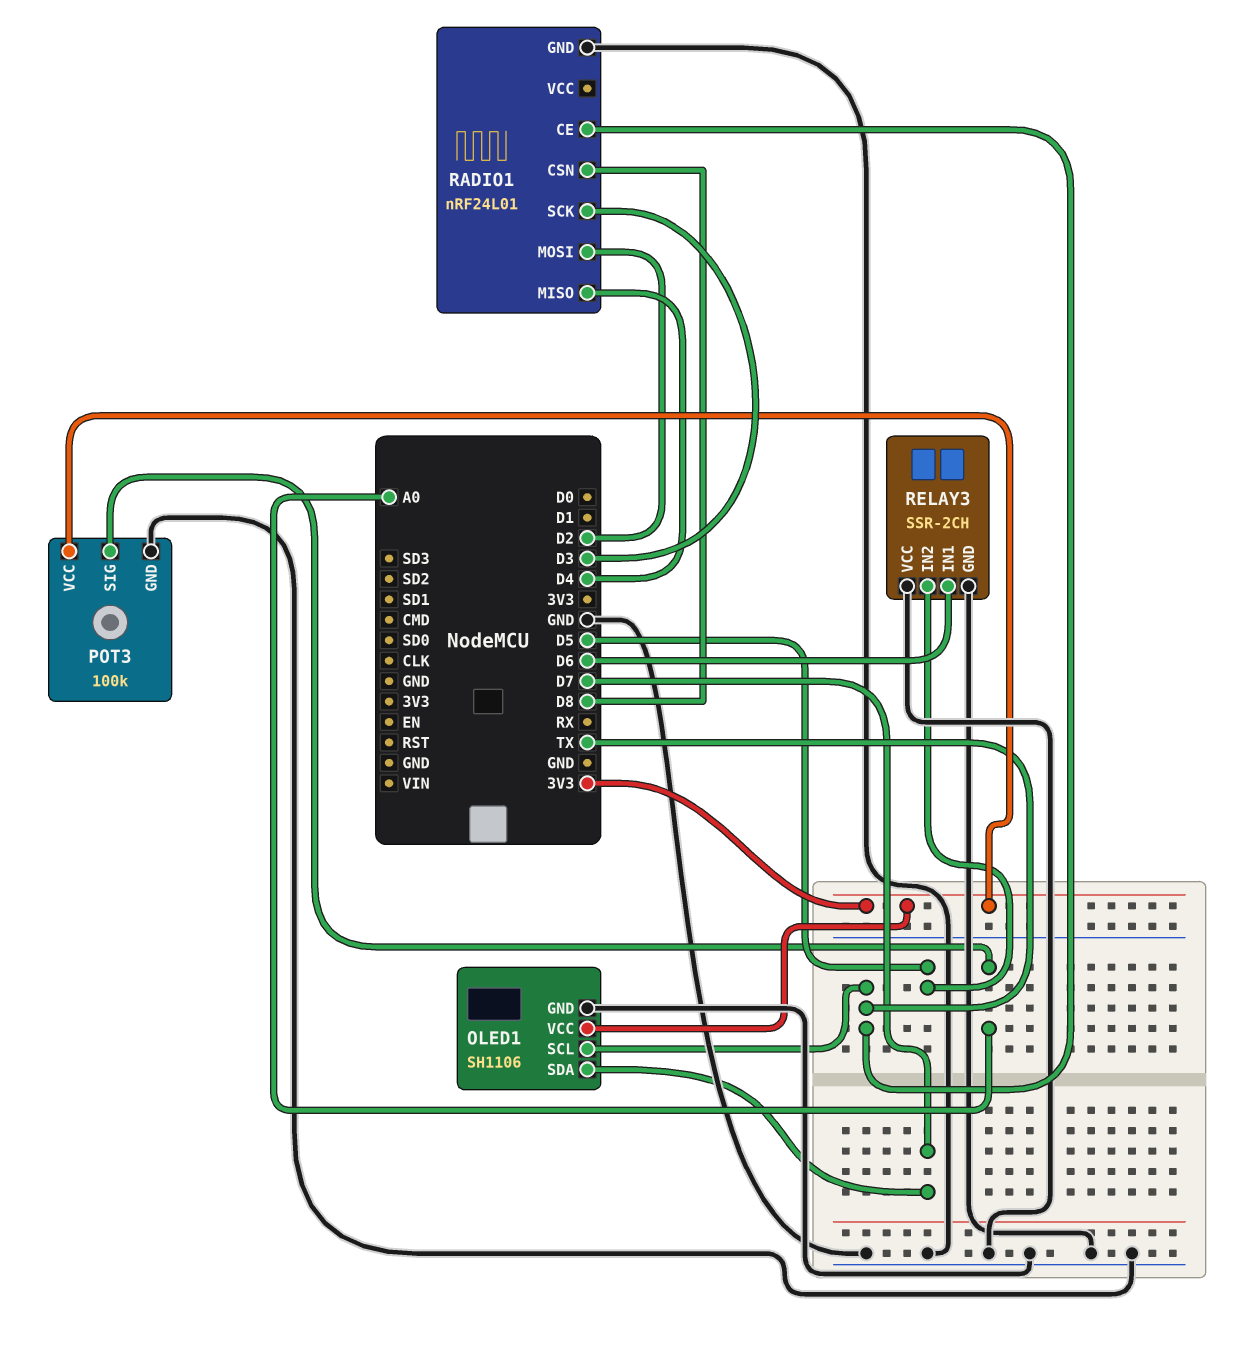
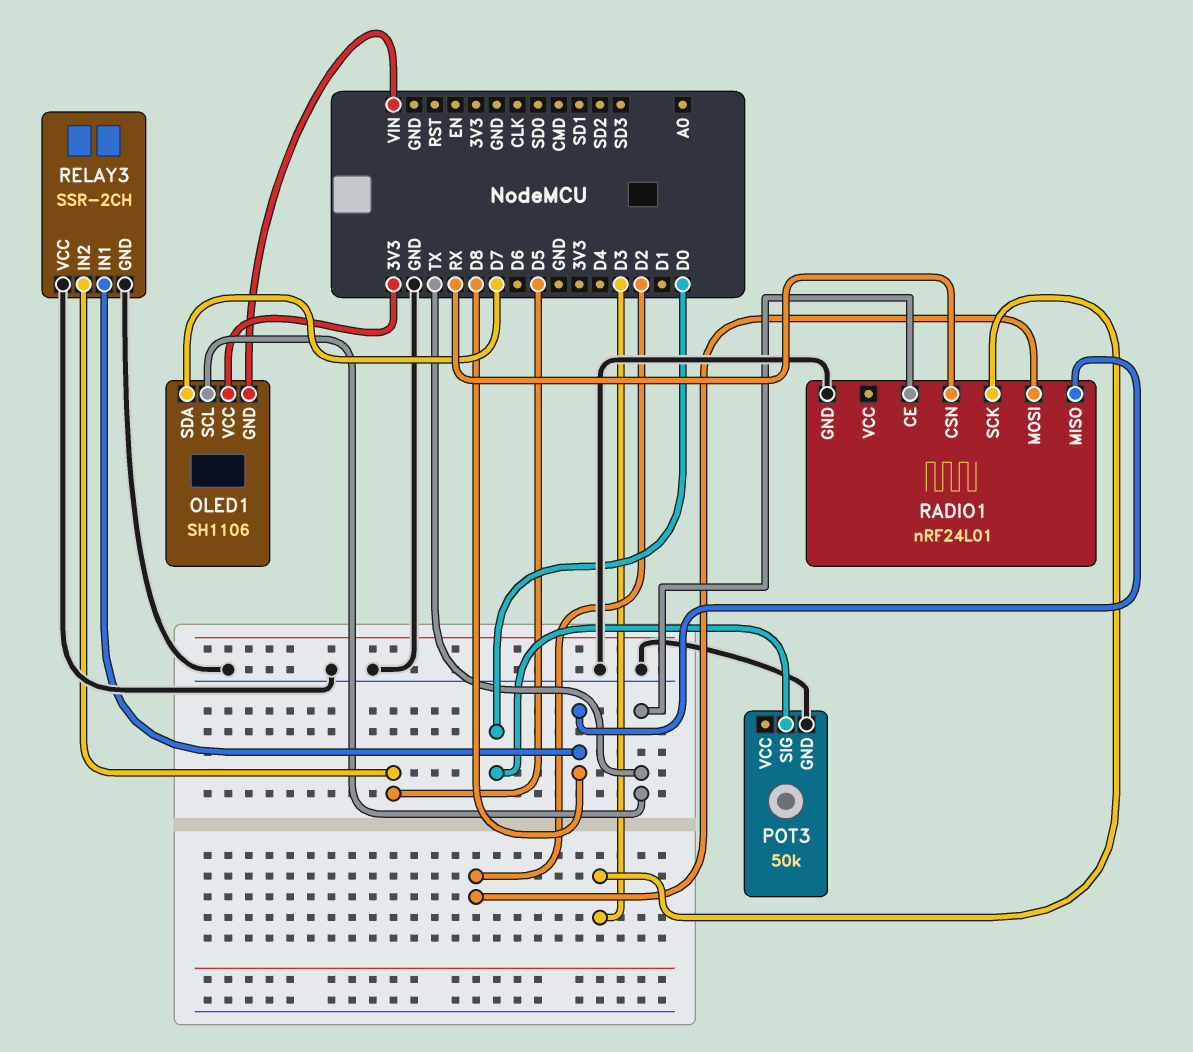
OLED1 pin GND: GND -> VIN
POT3: 100k -> 50k
POT3 pin SIG: A0 -> D0
POT3 pin VCC: 3V3 -> none
RADIO1 pin CSN: D8 -> RX
RADIO1 pin MISO: D4 -> D8
RELAY3 pin IN1: D6 -> D8

